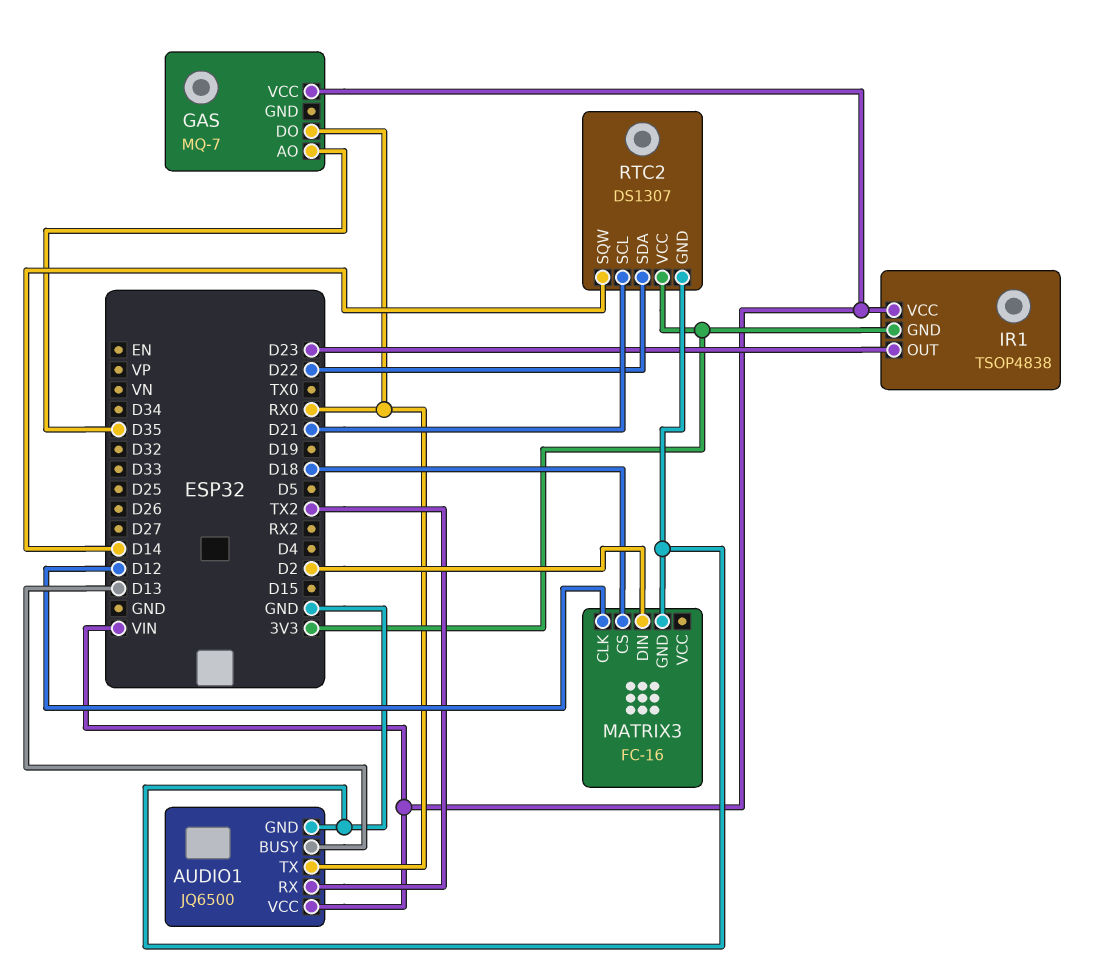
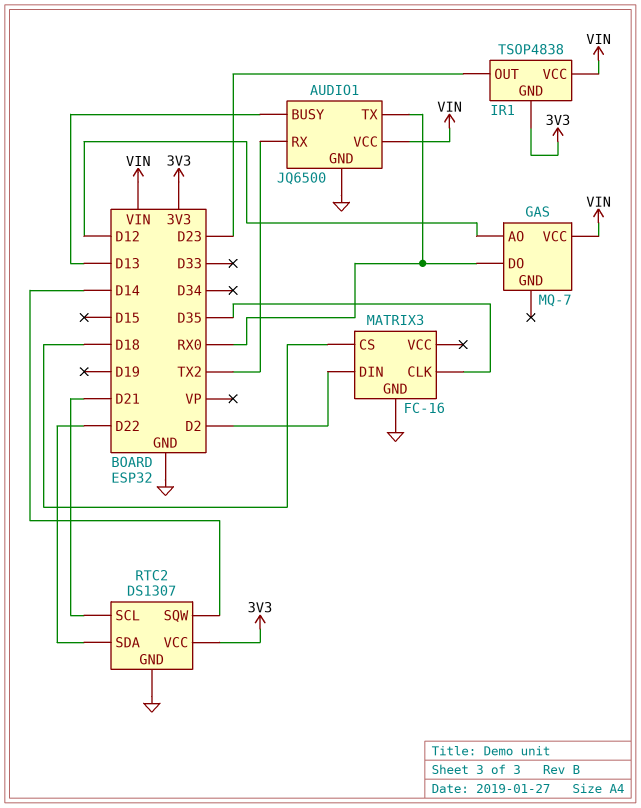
GAS pin AO: D35 -> D12
MATRIX3 pin CLK: D12 -> D35

